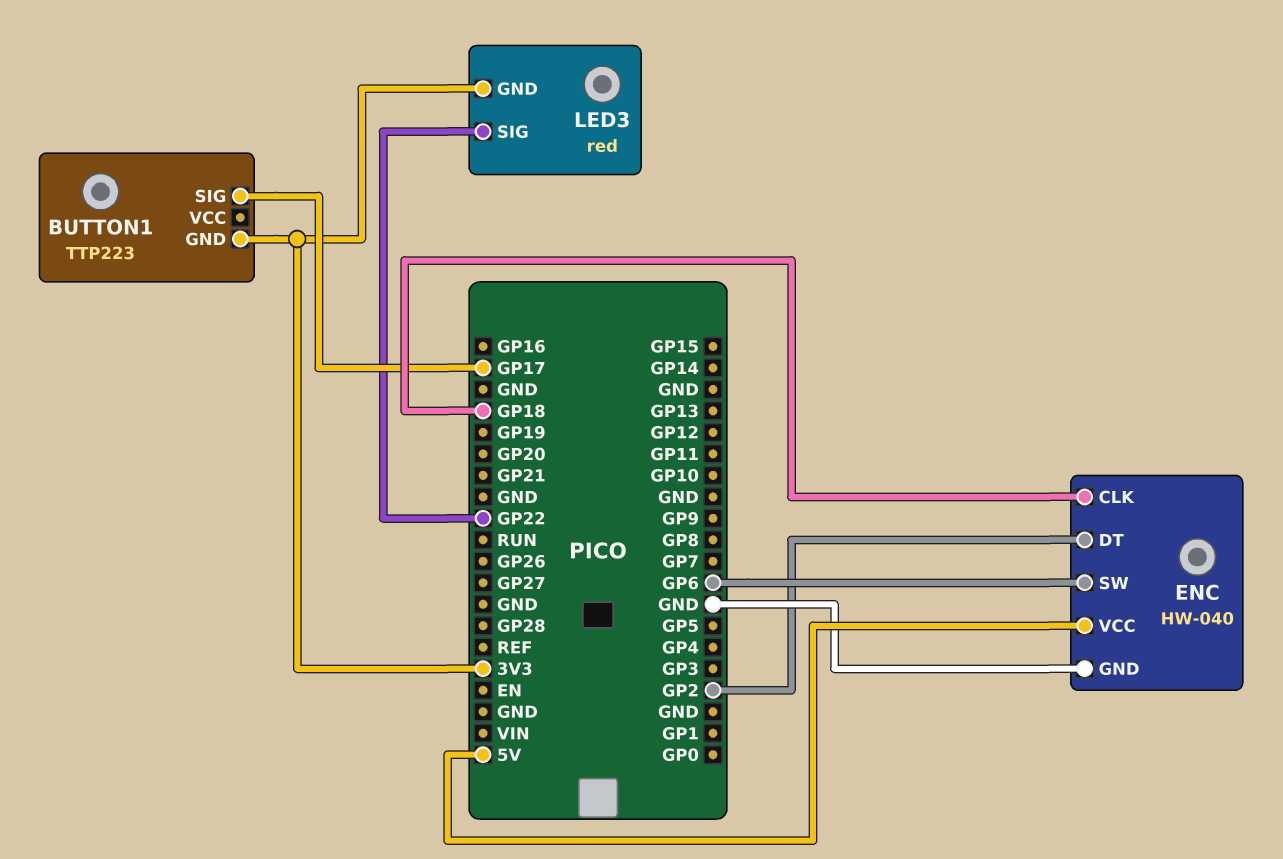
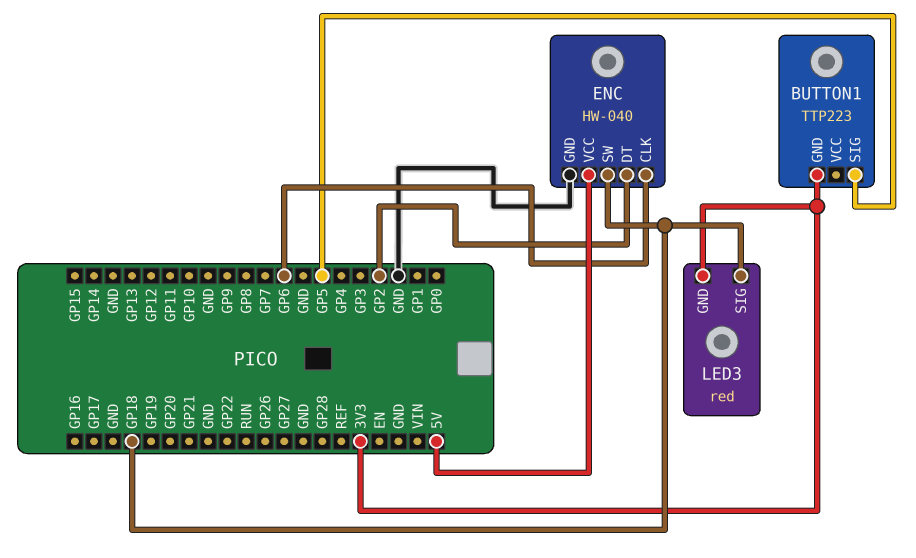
BUTTON1 pin SIG: GP17 -> GP5
ENC pin CLK: GP18 -> GP6
ENC pin SW: GP6 -> GP18
LED3 pin SIG: GP22 -> GP18

